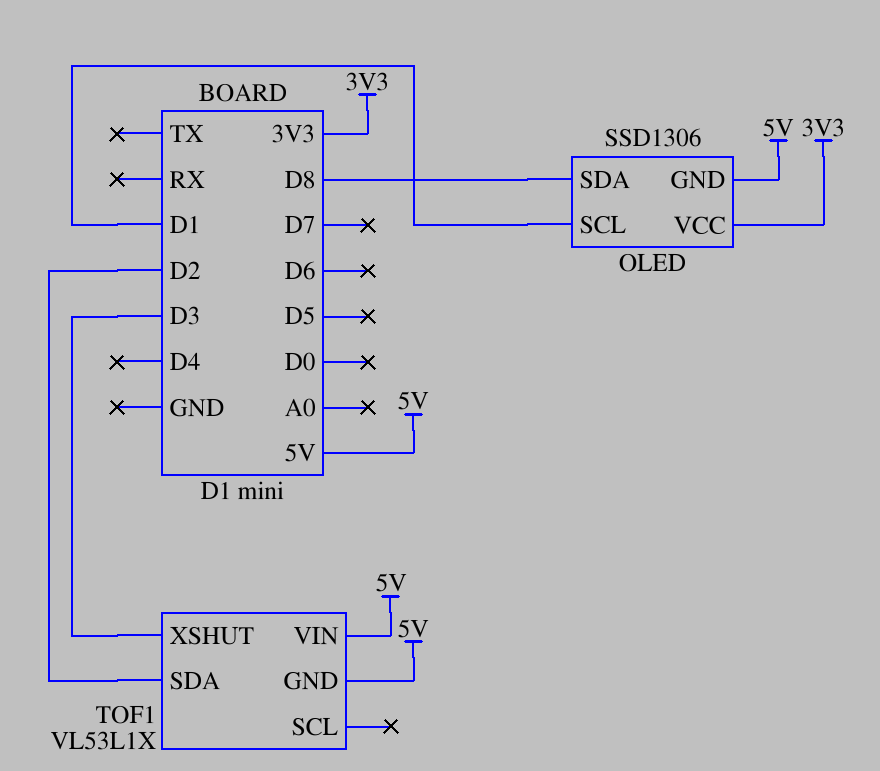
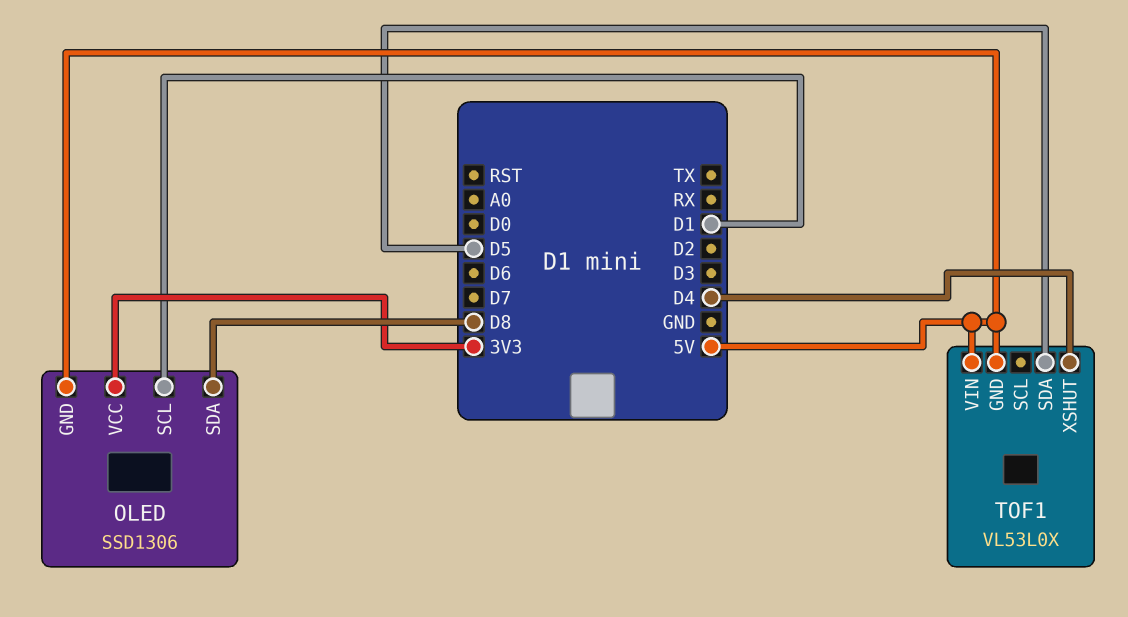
TOF1: VL53L1X -> VL53L0X
TOF1 pin SDA: D2 -> D5
TOF1 pin XSHUT: D3 -> D4

